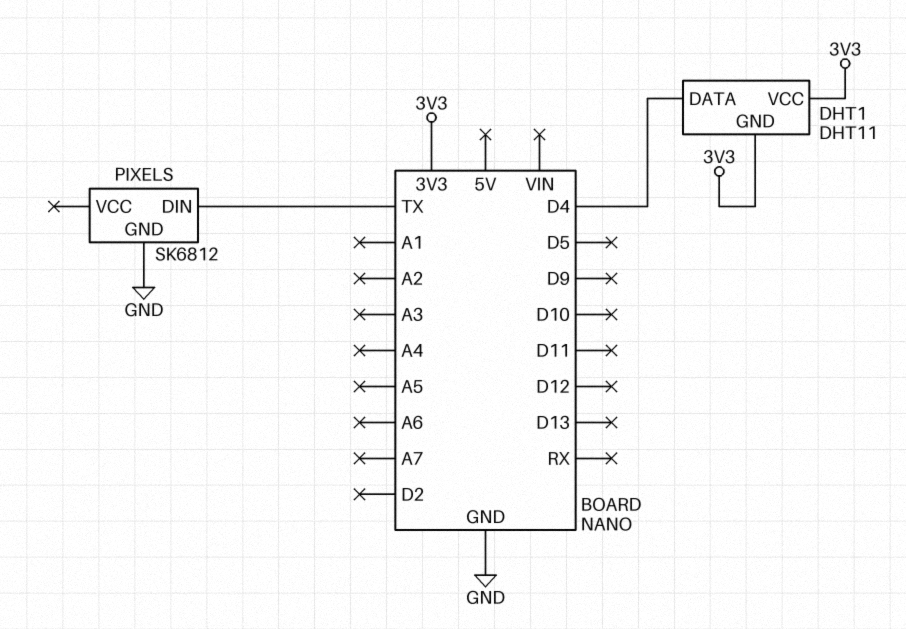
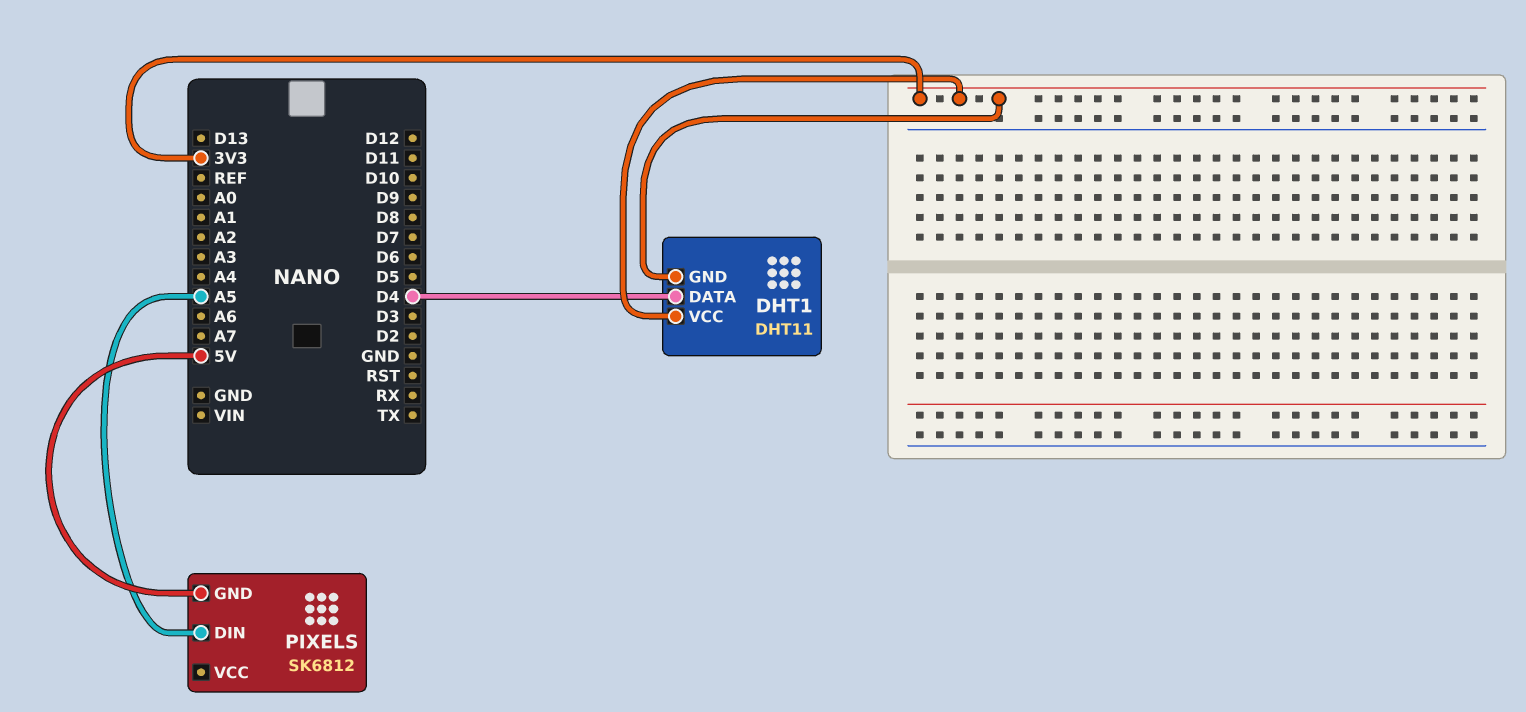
PIXELS pin DIN: TX -> A5
PIXELS pin GND: GND -> 5V

